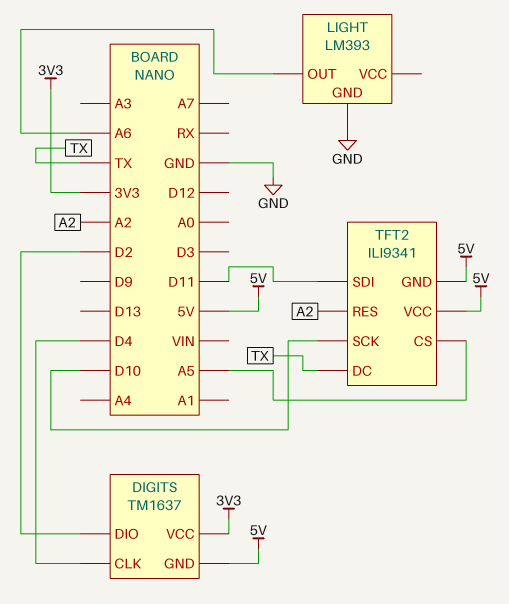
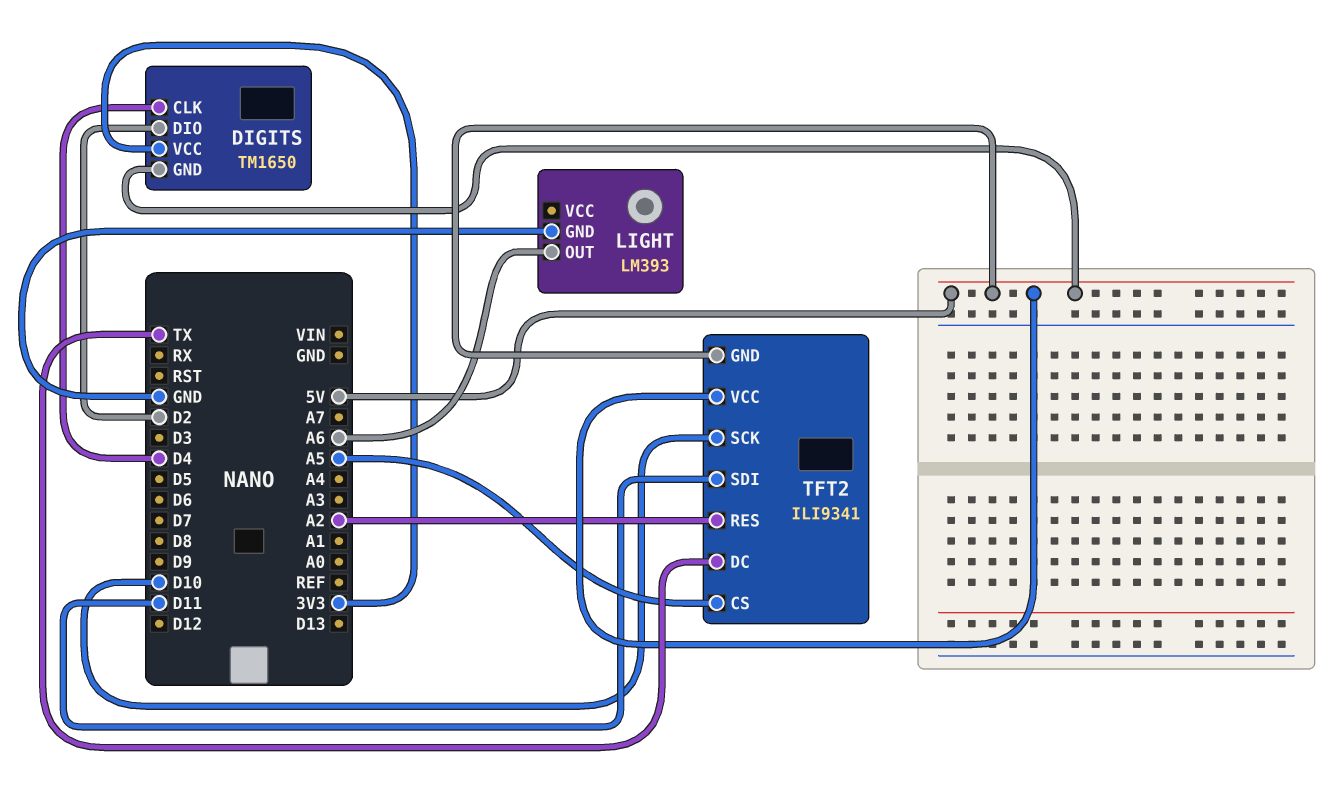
DIGITS: TM1637 -> TM1650

